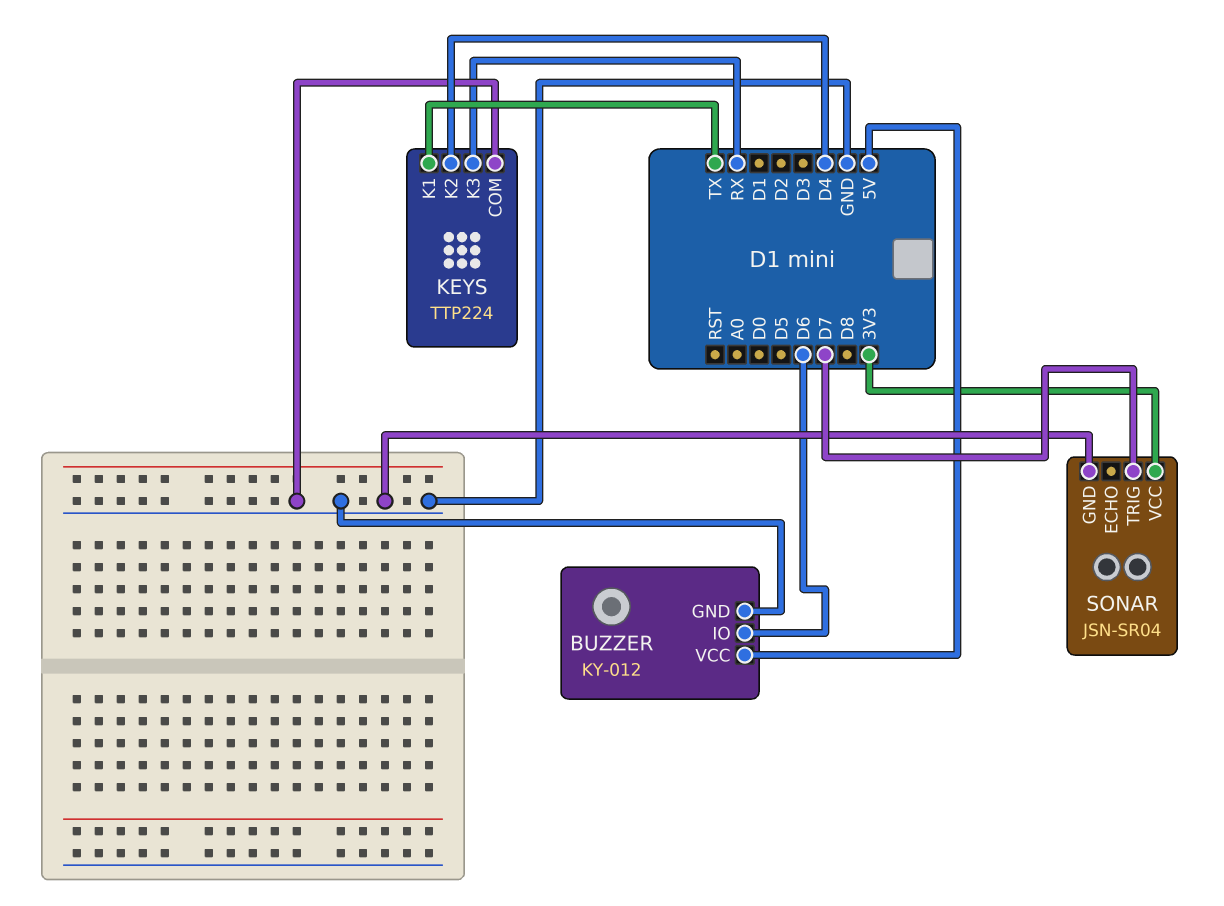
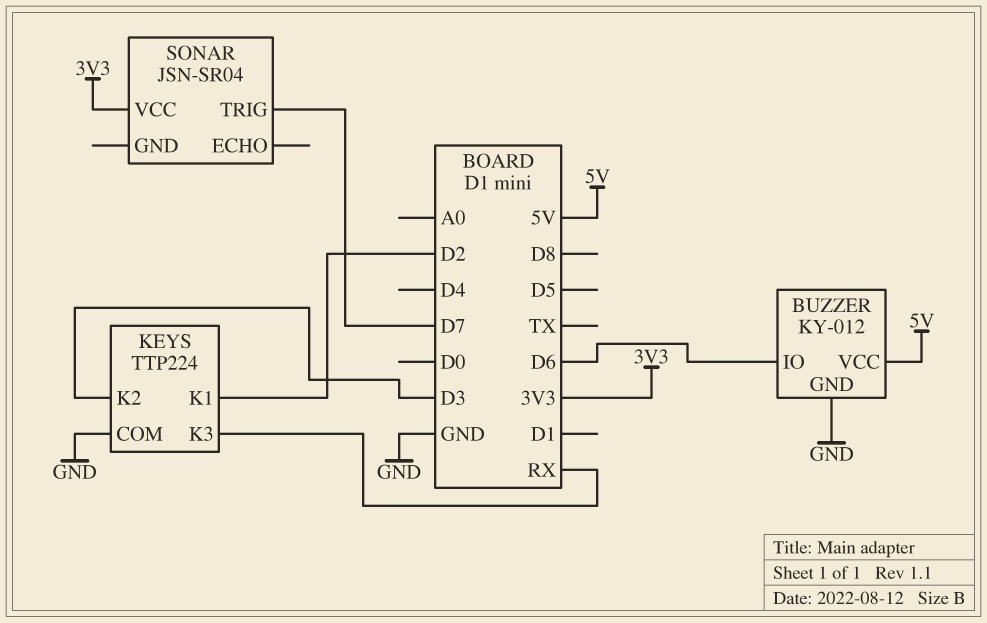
KEYS pin K1: TX -> D2
KEYS pin K2: D4 -> D3
SONAR pin GND: GND -> none

